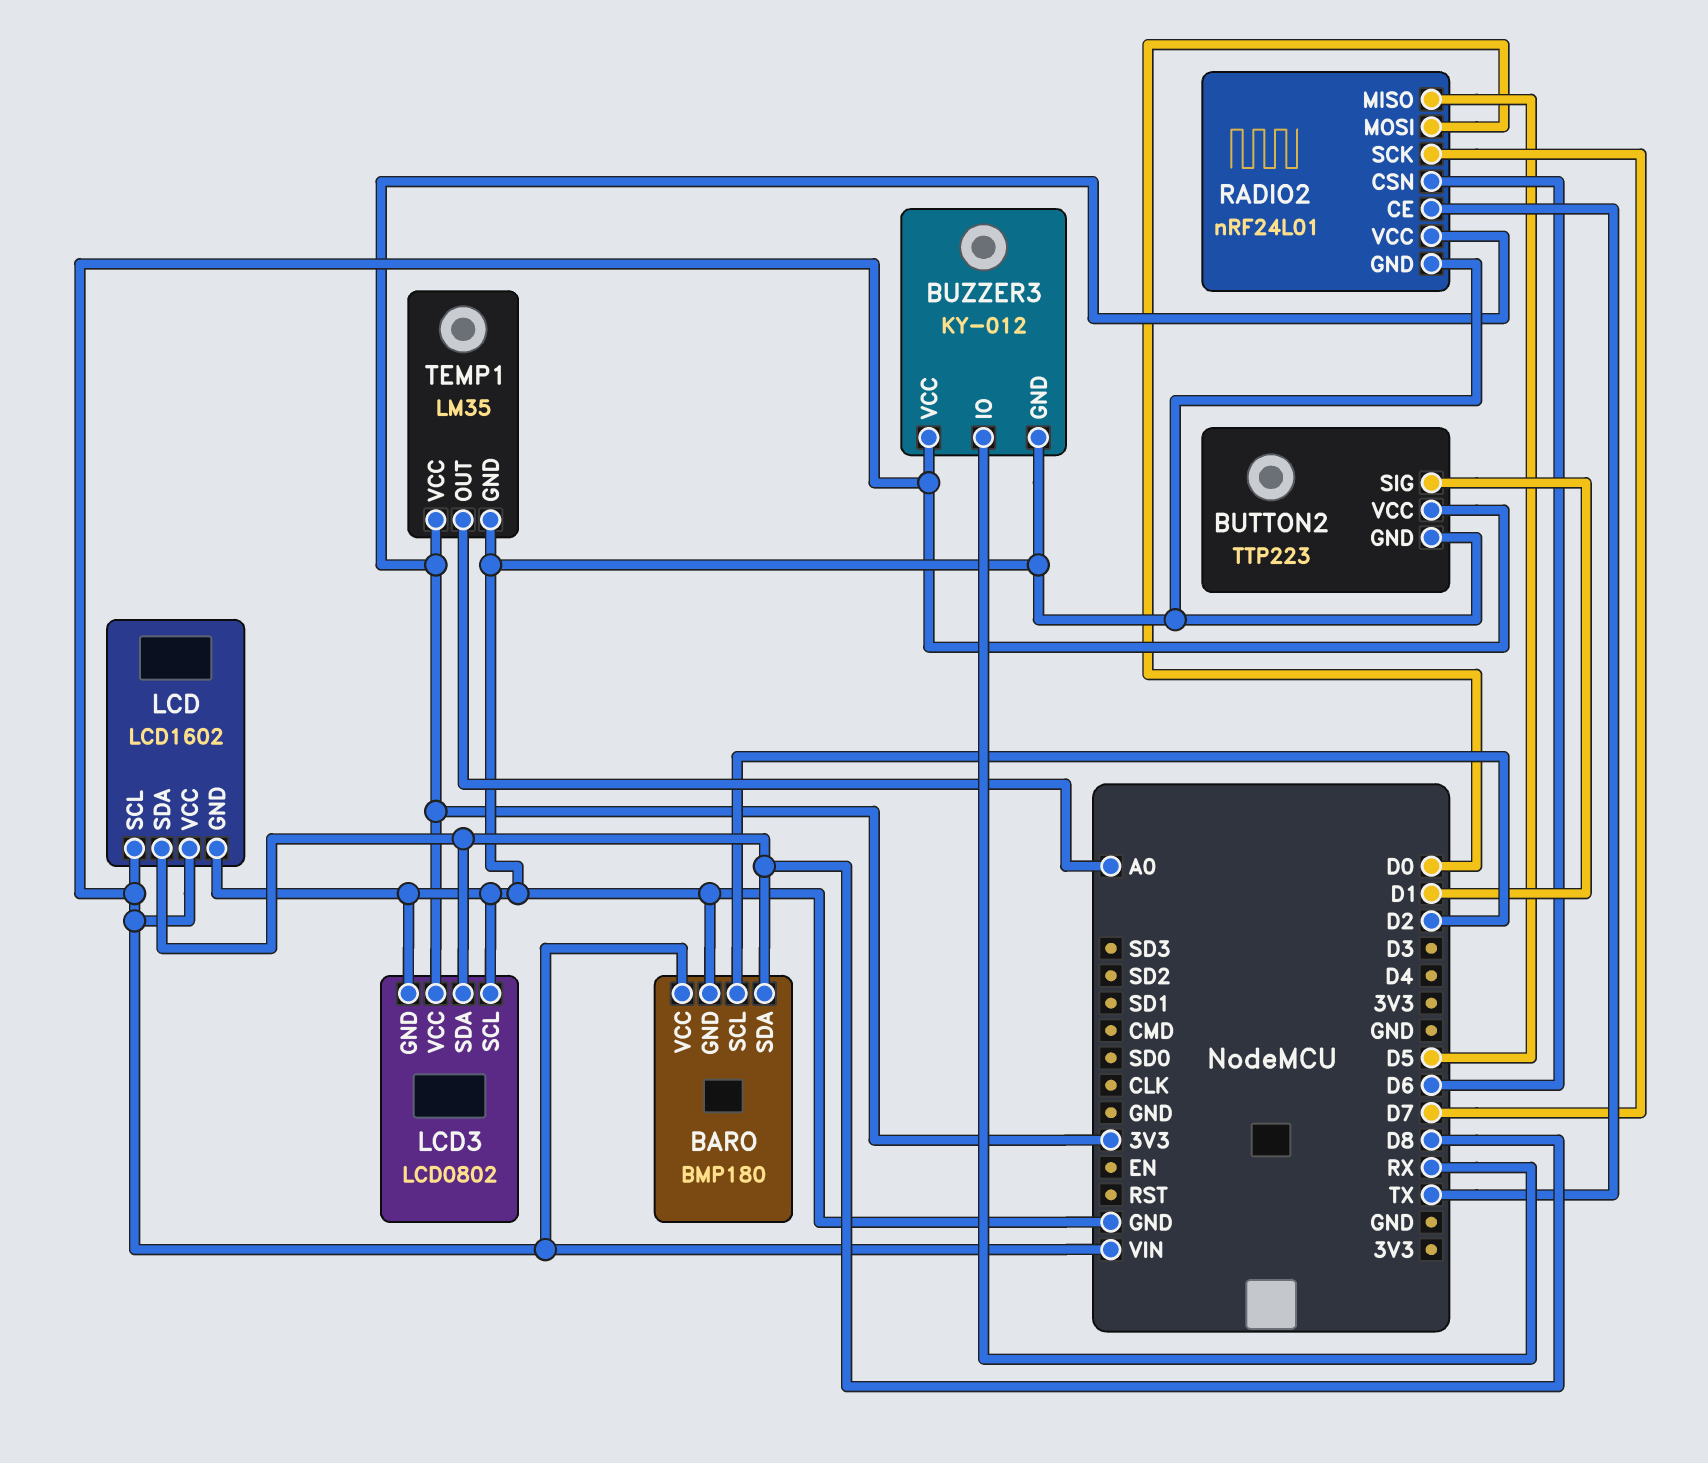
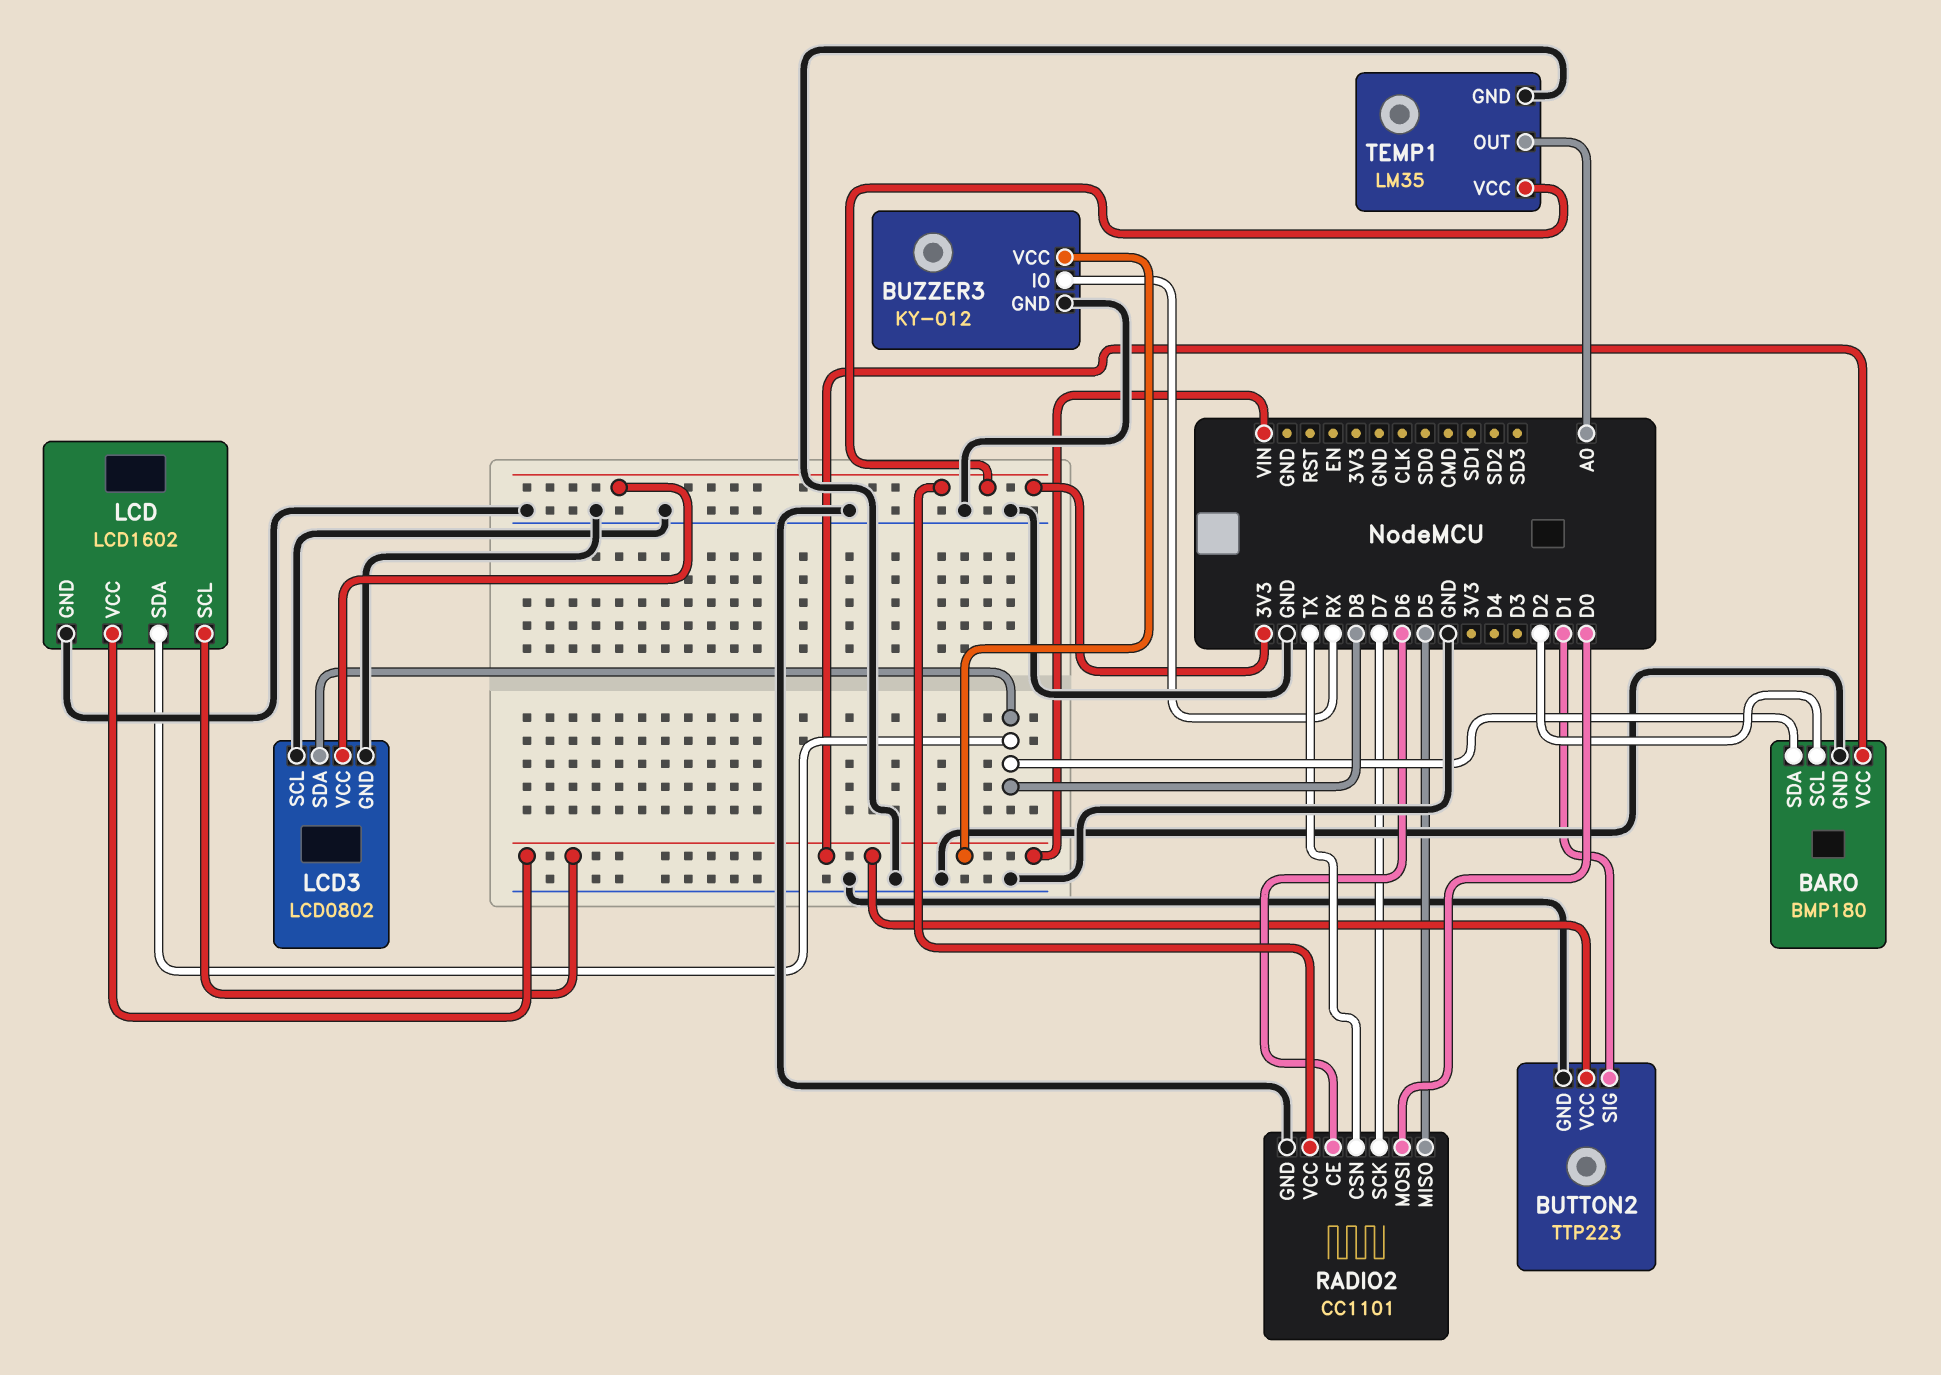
RADIO2: nRF24L01 -> CC1101
RADIO2 pin CE: TX -> D6
RADIO2 pin CSN: D6 -> TX

